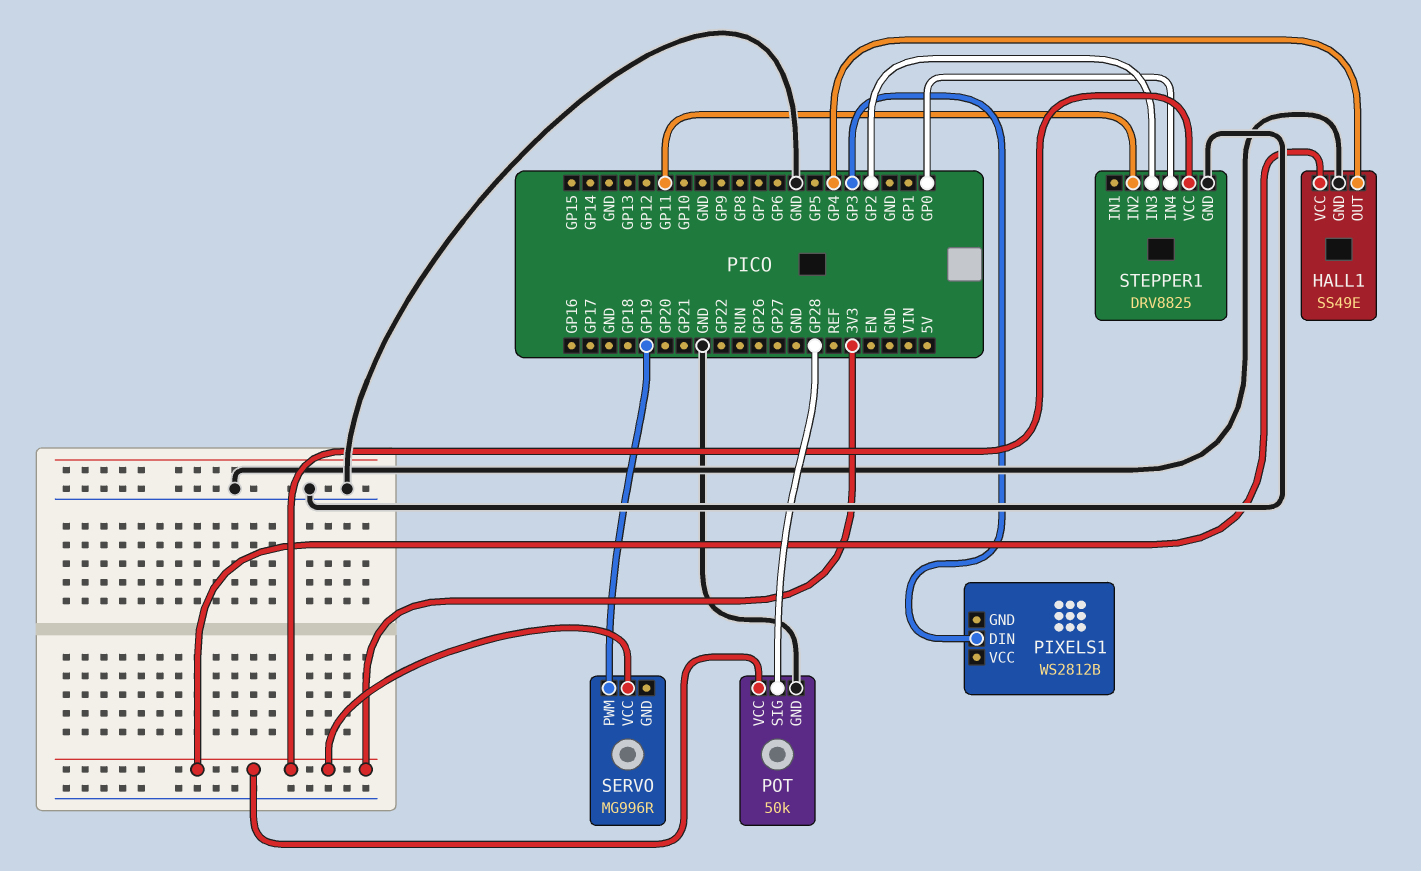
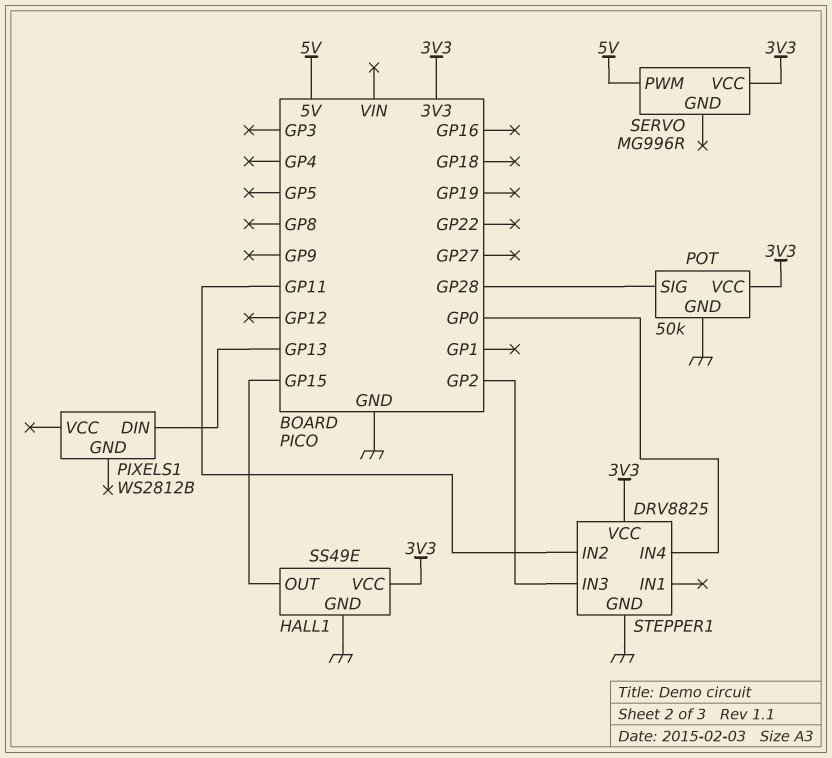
HALL1 pin OUT: GP4 -> GP15
PIXELS1 pin DIN: GP3 -> GP13
SERVO pin PWM: GP19 -> 5V

